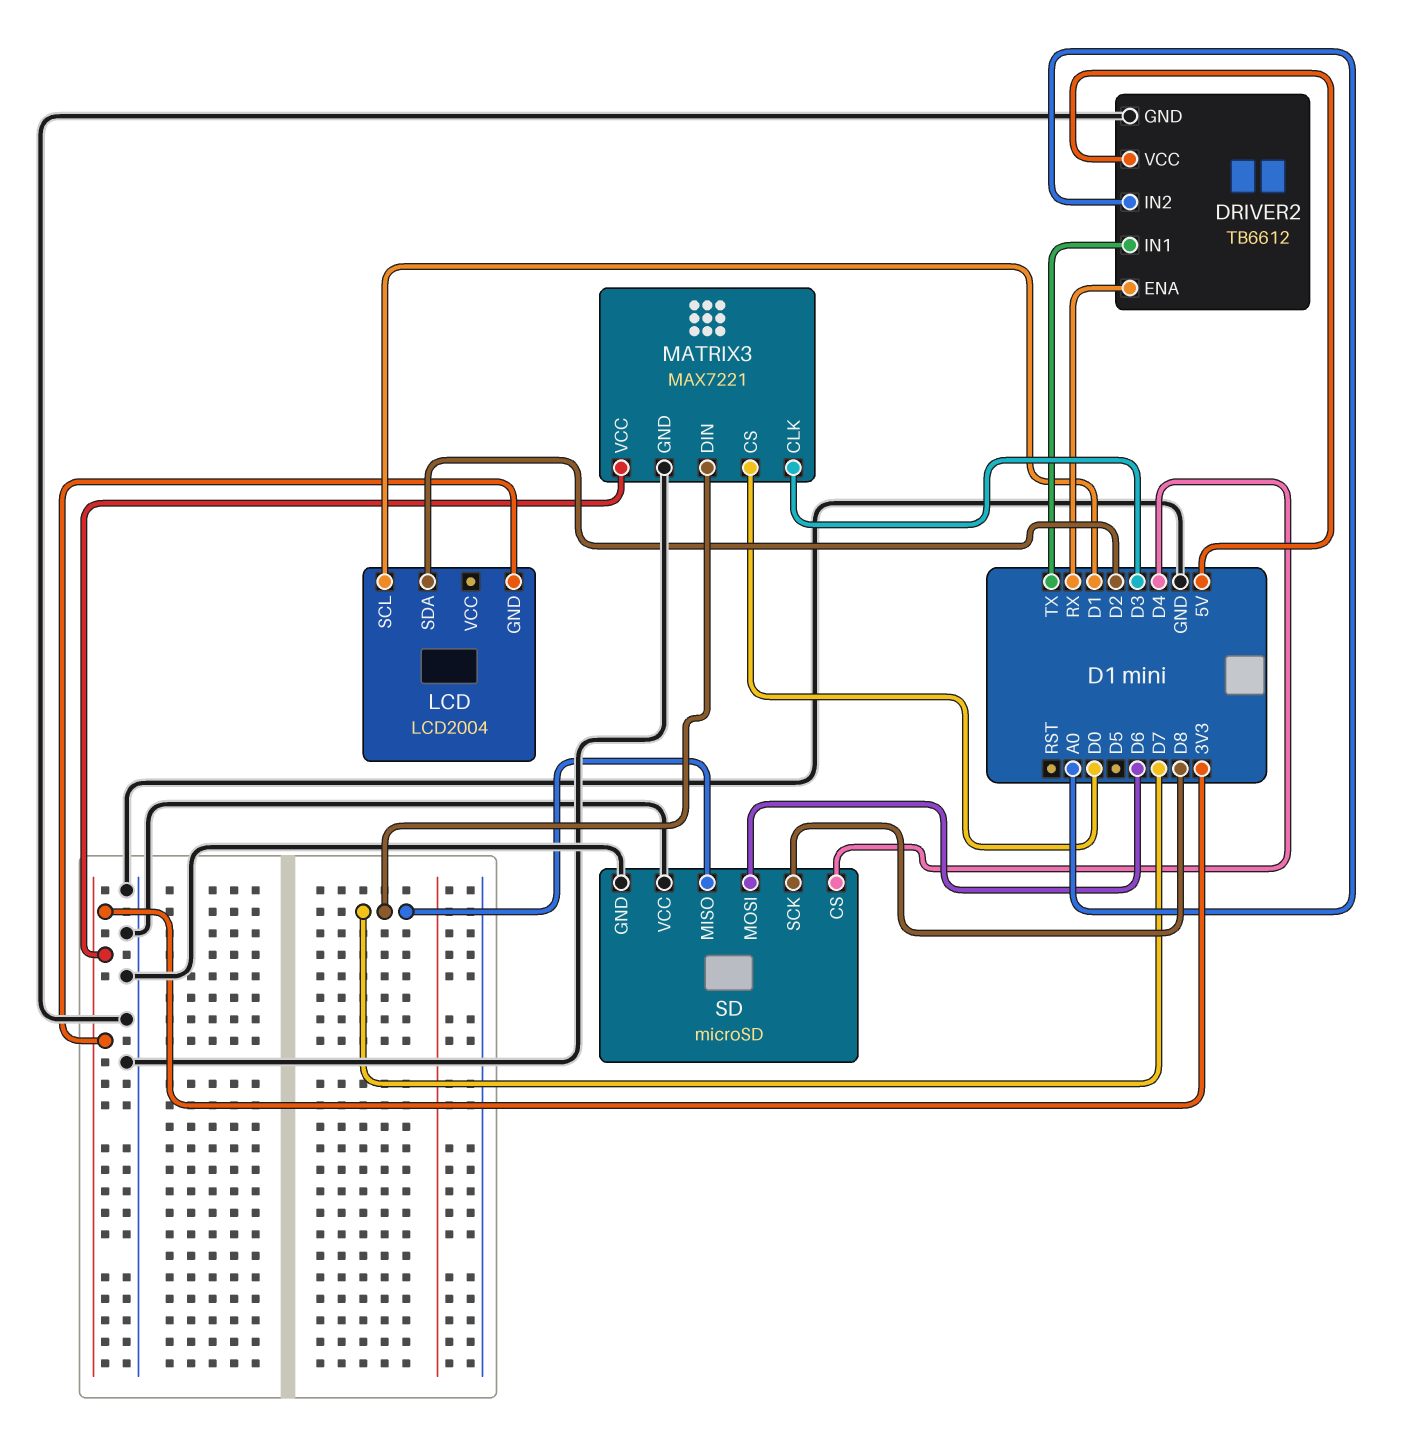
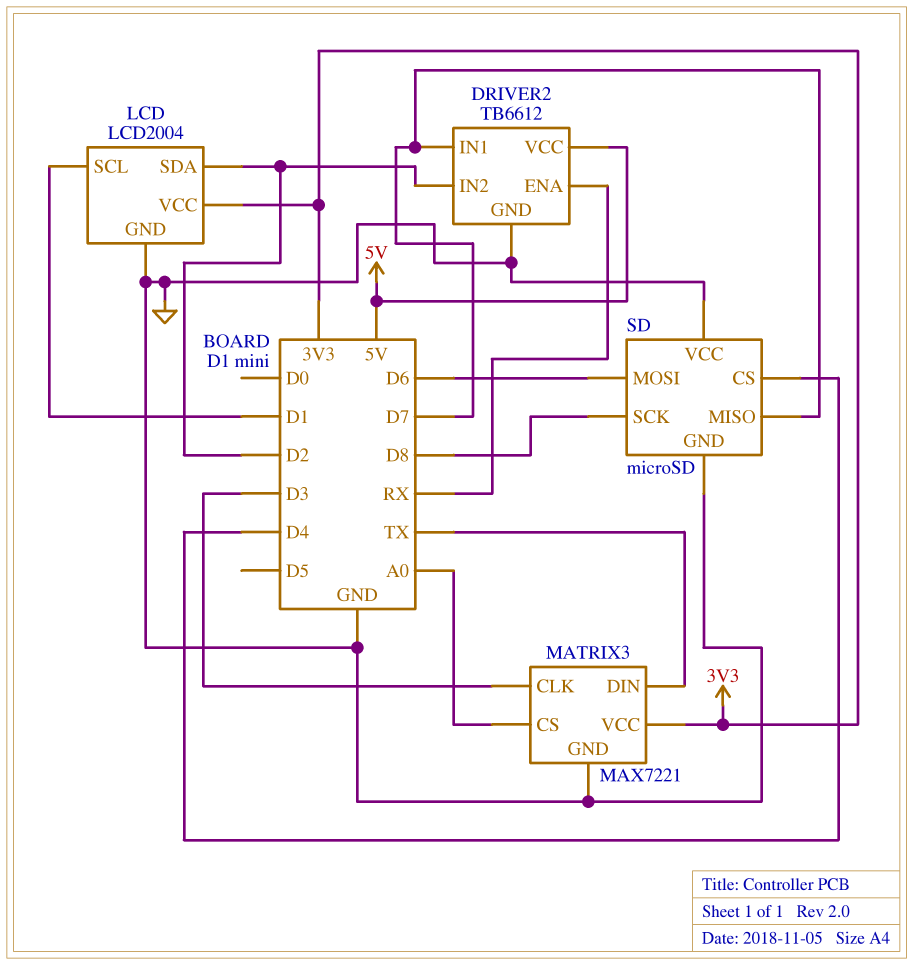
DRIVER2 pin IN1: TX -> D7
DRIVER2 pin IN2: A0 -> D2
LCD pin GND: 3V3 -> GND
LCD pin VCC: none -> 3V3
MATRIX3 pin CS: D0 -> A0
MATRIX3 pin DIN: D7 -> TX

